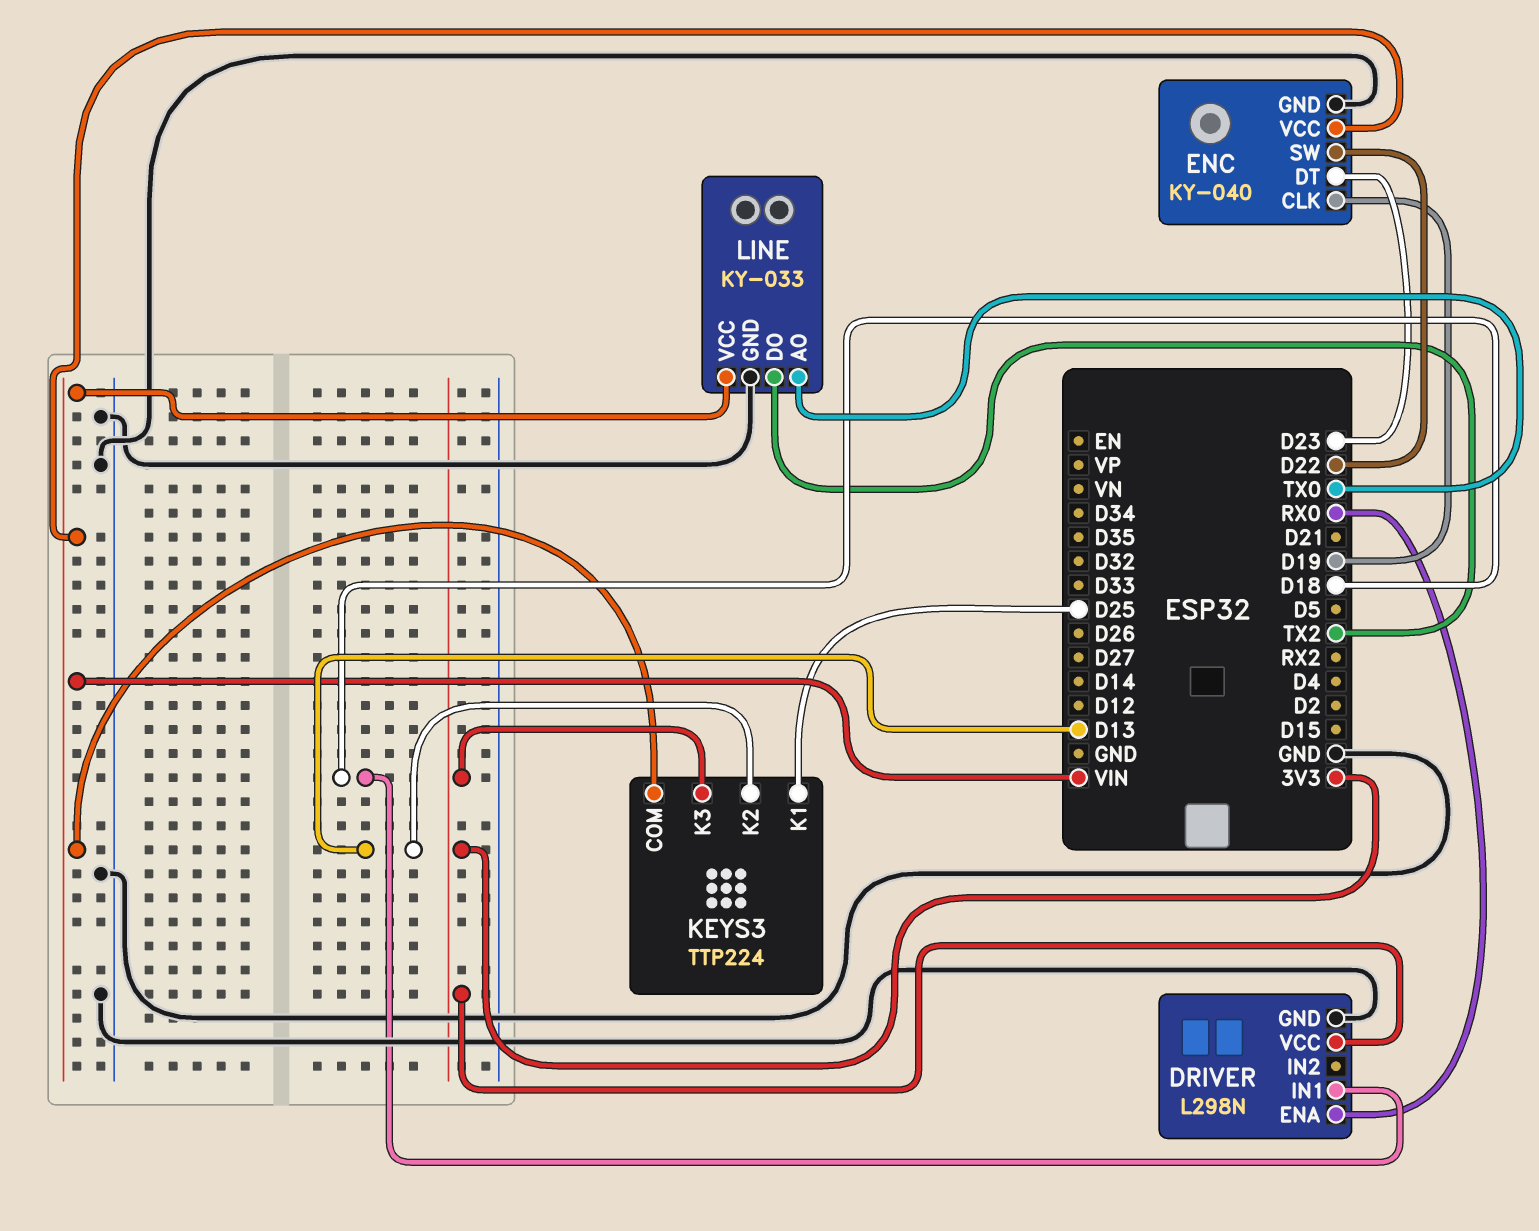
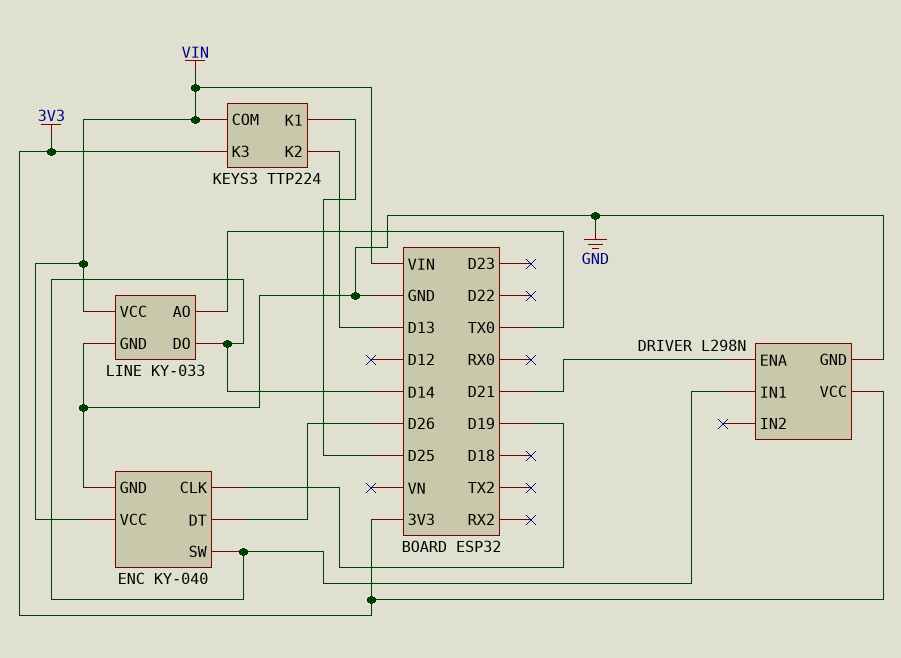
DRIVER pin ENA: RX0 -> D21
DRIVER pin IN1: D18 -> D14
ENC pin DT: D23 -> D26
ENC pin SW: D22 -> D14
LINE pin DO: TX2 -> D14

